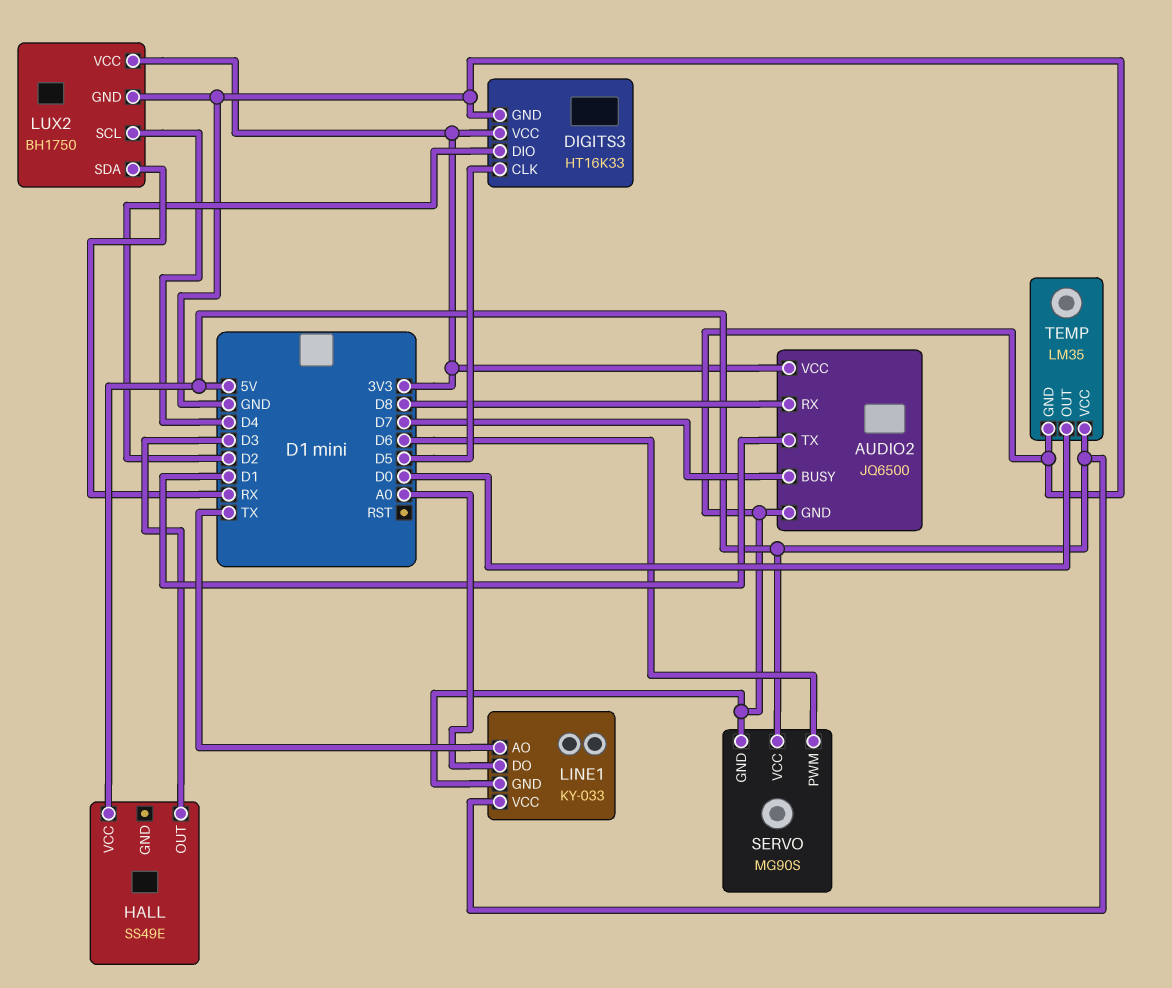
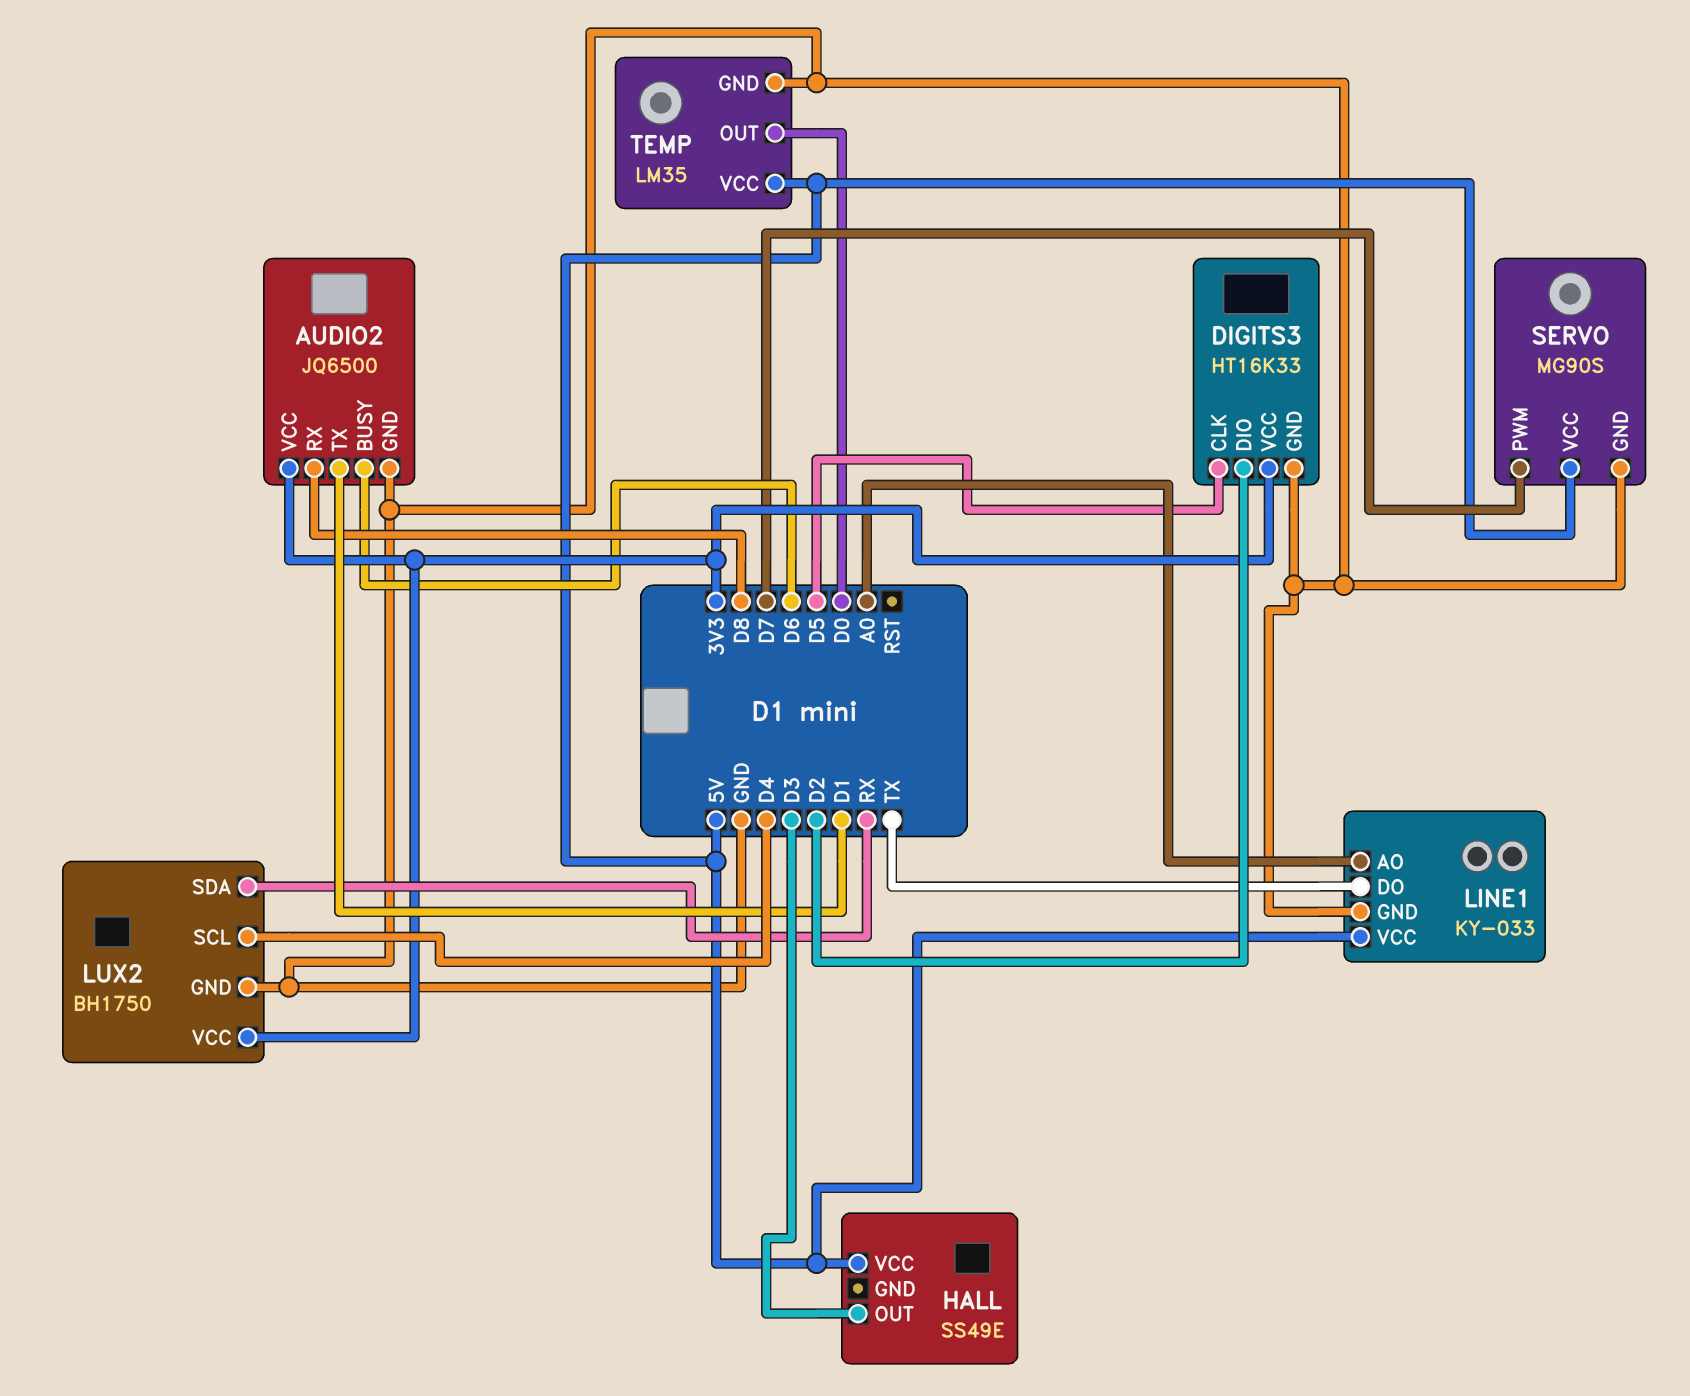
AUDIO2 pin BUSY: D7 -> D6
LINE1 pin AO: TX -> A0
LINE1 pin DO: A0 -> TX
SERVO pin PWM: D6 -> D7

